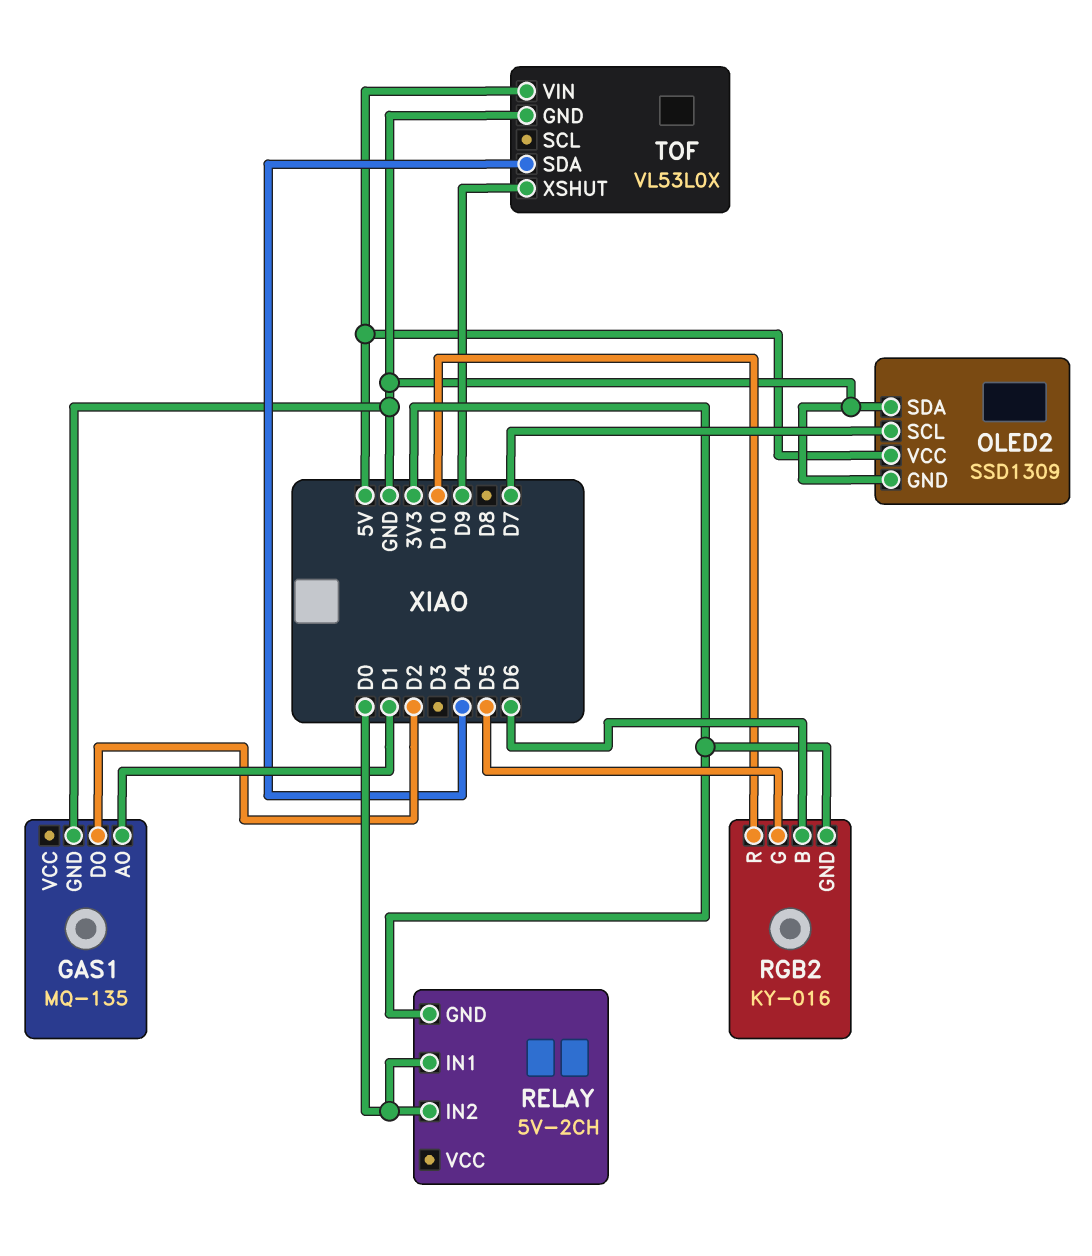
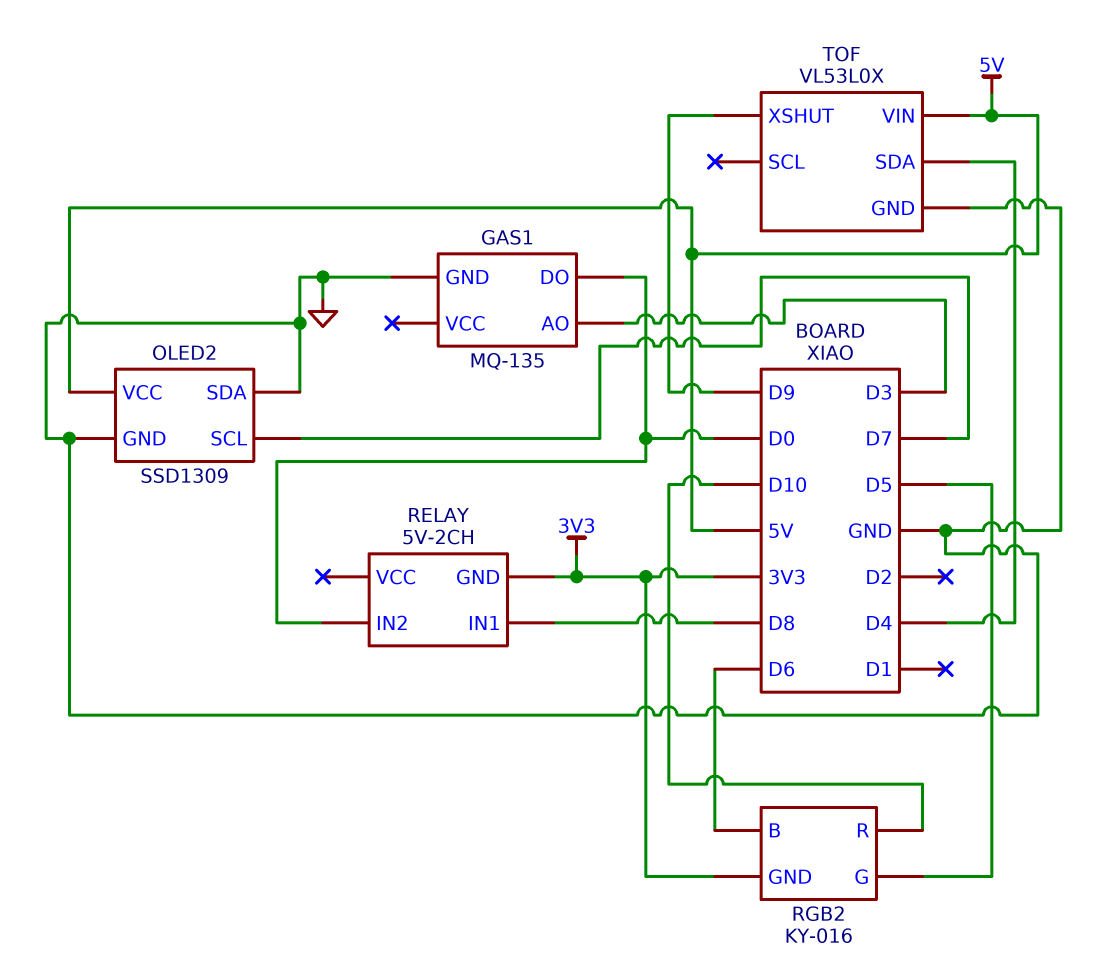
GAS1 pin AO: D1 -> D3
GAS1 pin DO: D2 -> D0
RELAY pin IN1: D0 -> D8

